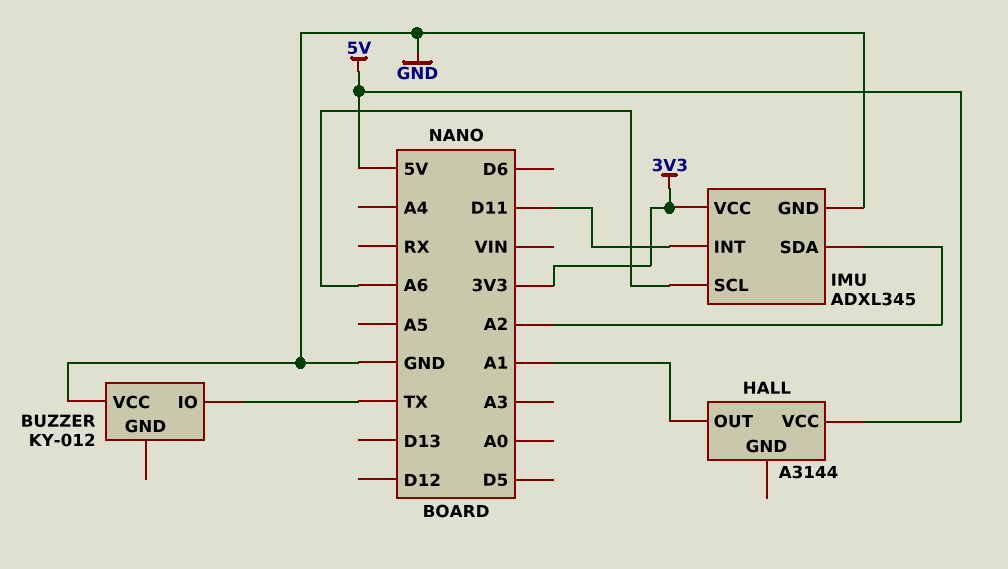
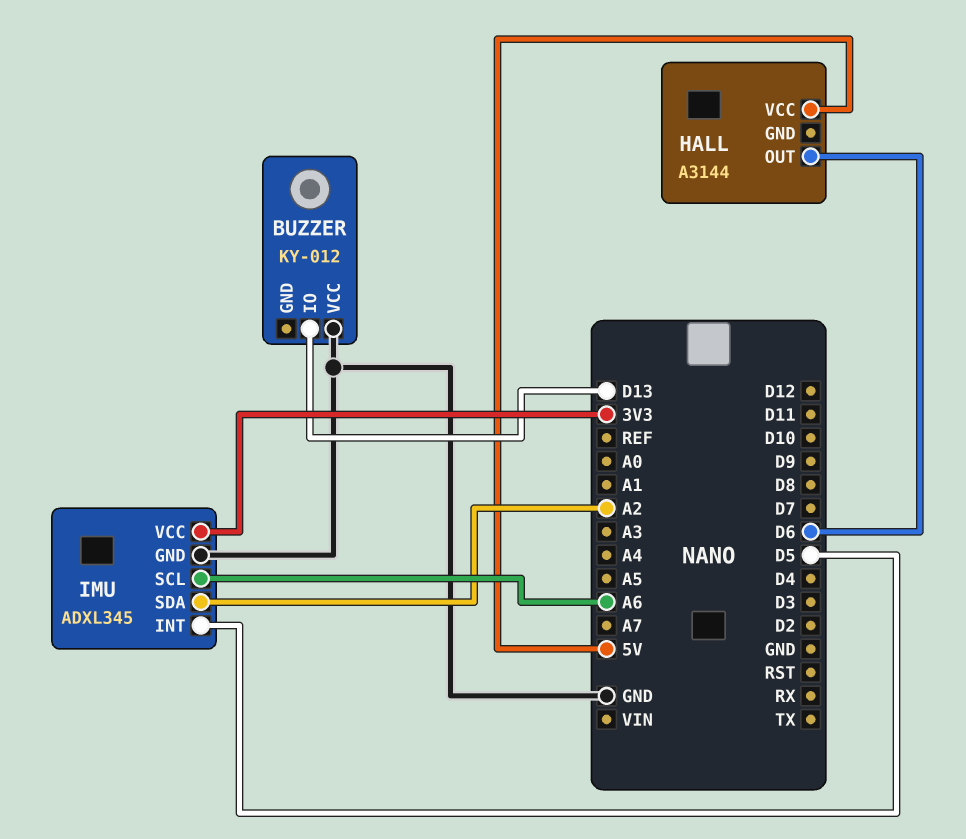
BUZZER pin IO: TX -> D13
HALL pin OUT: A1 -> D6
IMU pin INT: D11 -> D5

